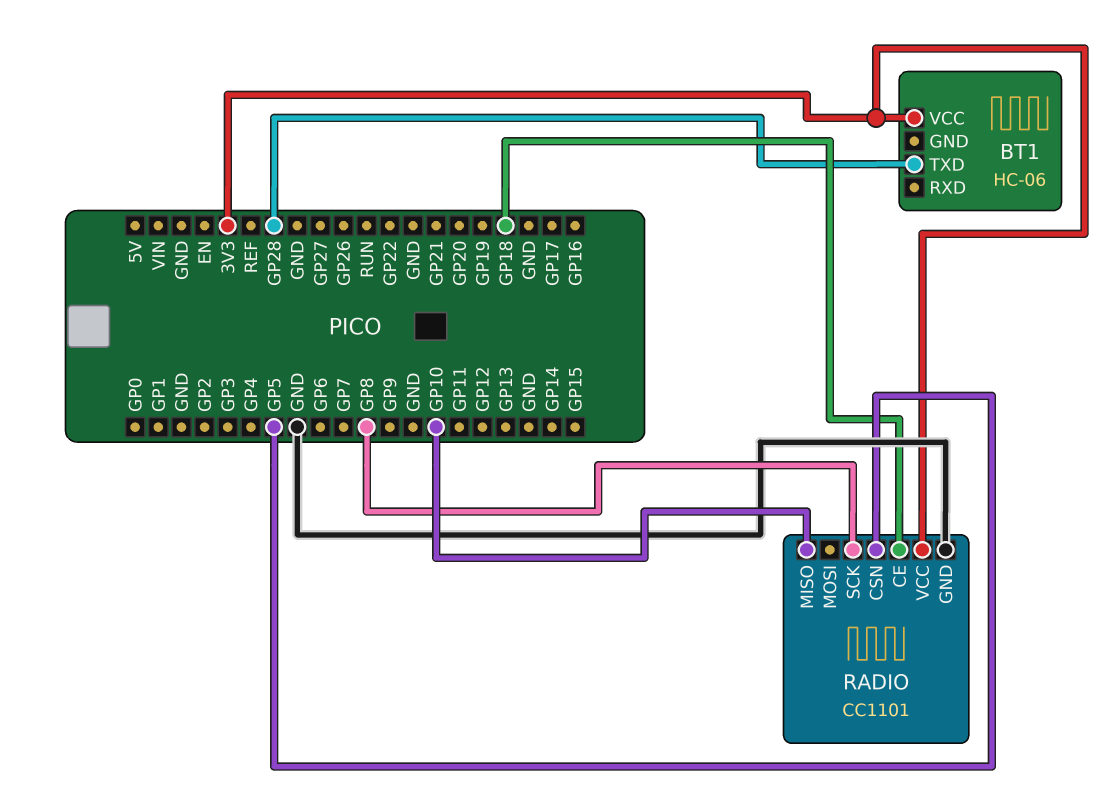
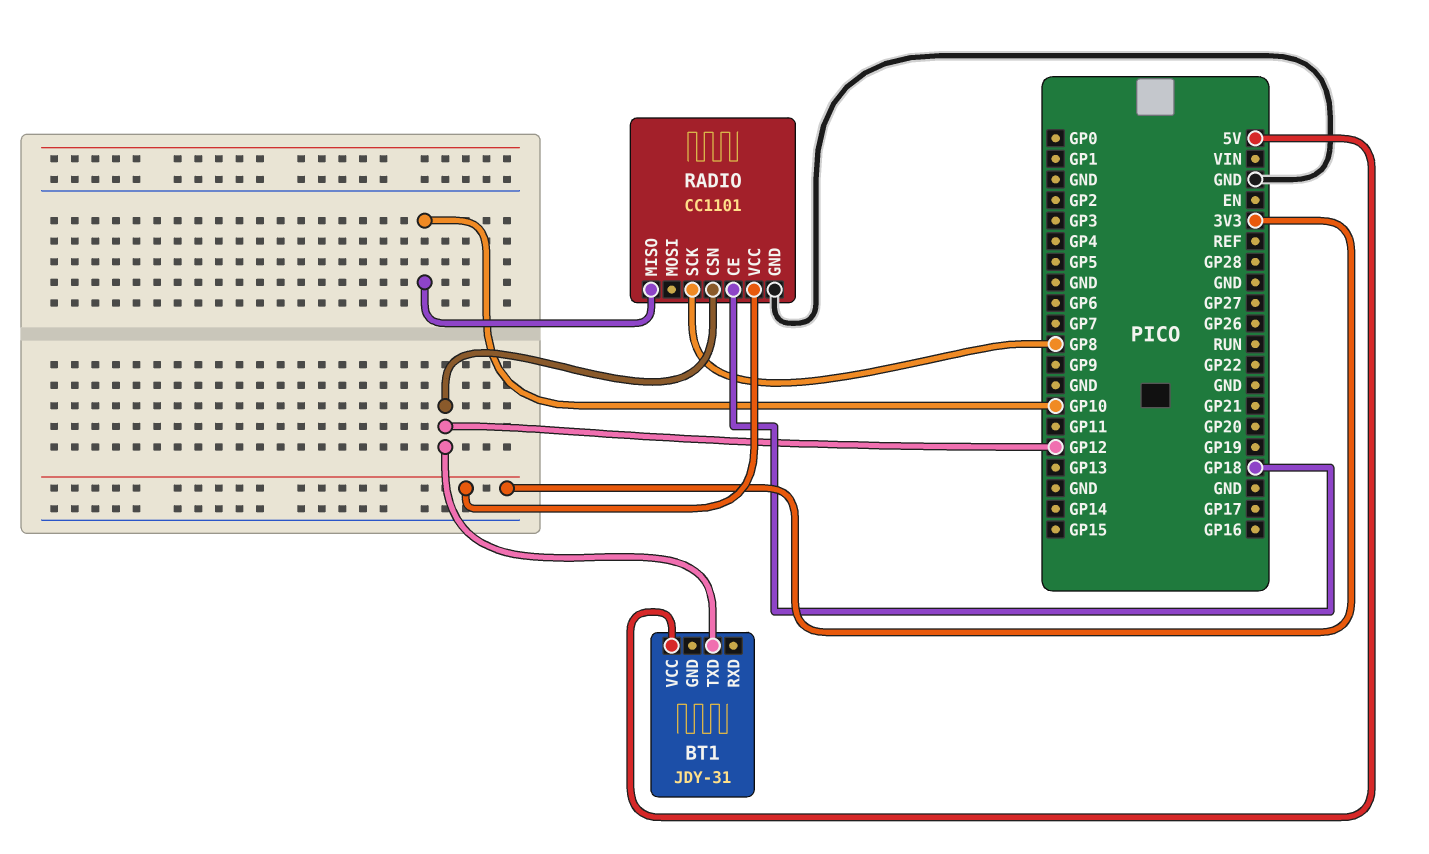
BT1: HC-06 -> JDY-31
BT1 pin TXD: GP28 -> GP12
BT1 pin VCC: 3V3 -> 5V
RADIO pin CSN: GP5 -> GP12

